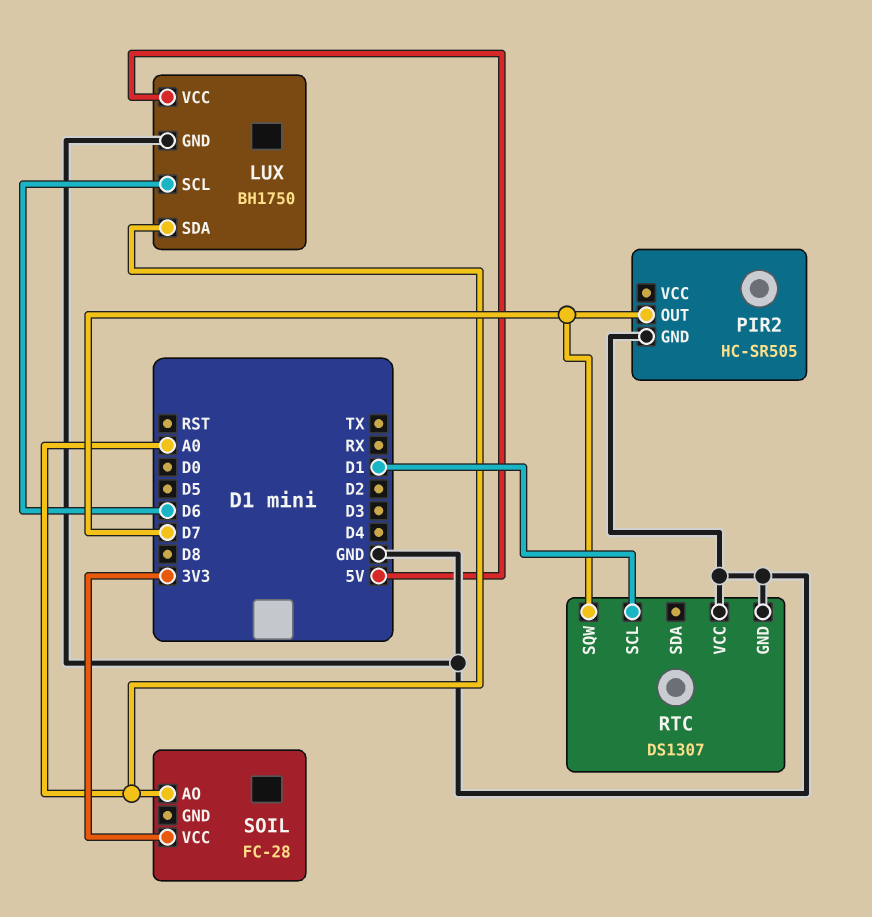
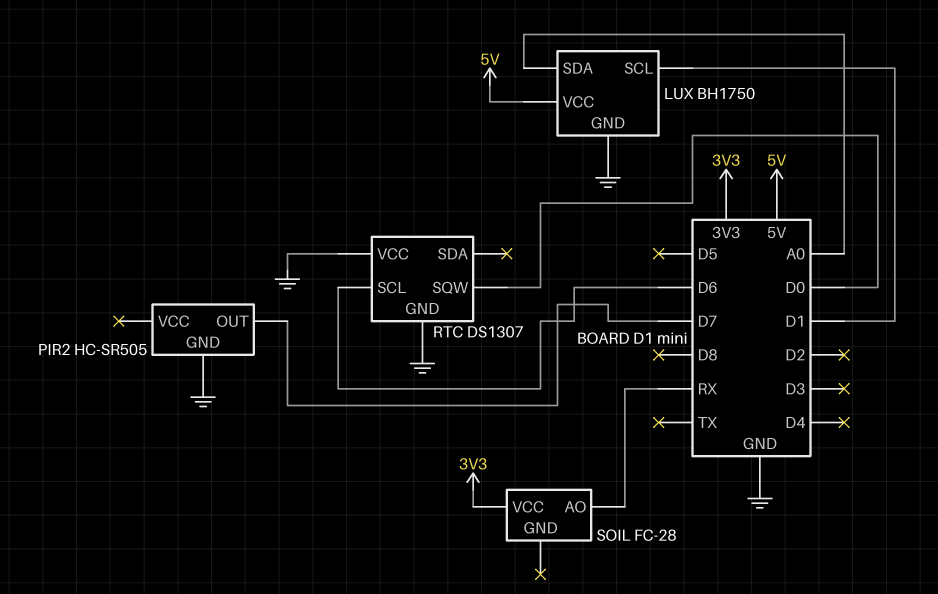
LUX pin SCL: D6 -> D1
RTC pin SCL: D1 -> D6
RTC pin SQW: D7 -> D0
SOIL pin AO: A0 -> RX

